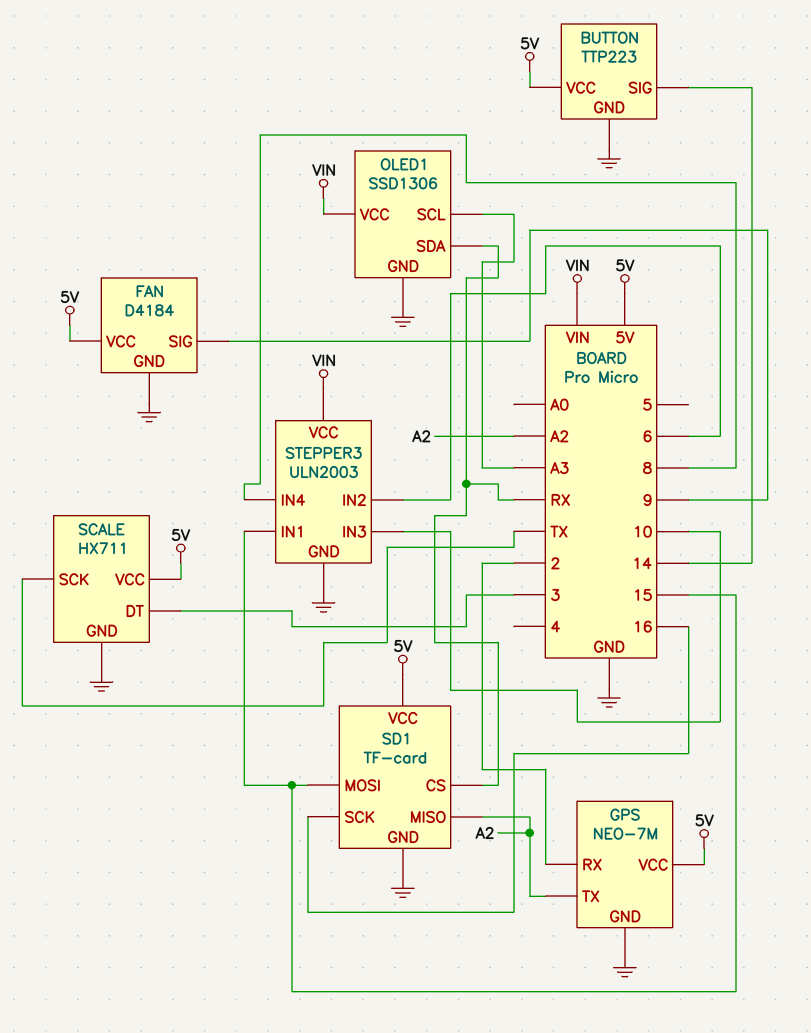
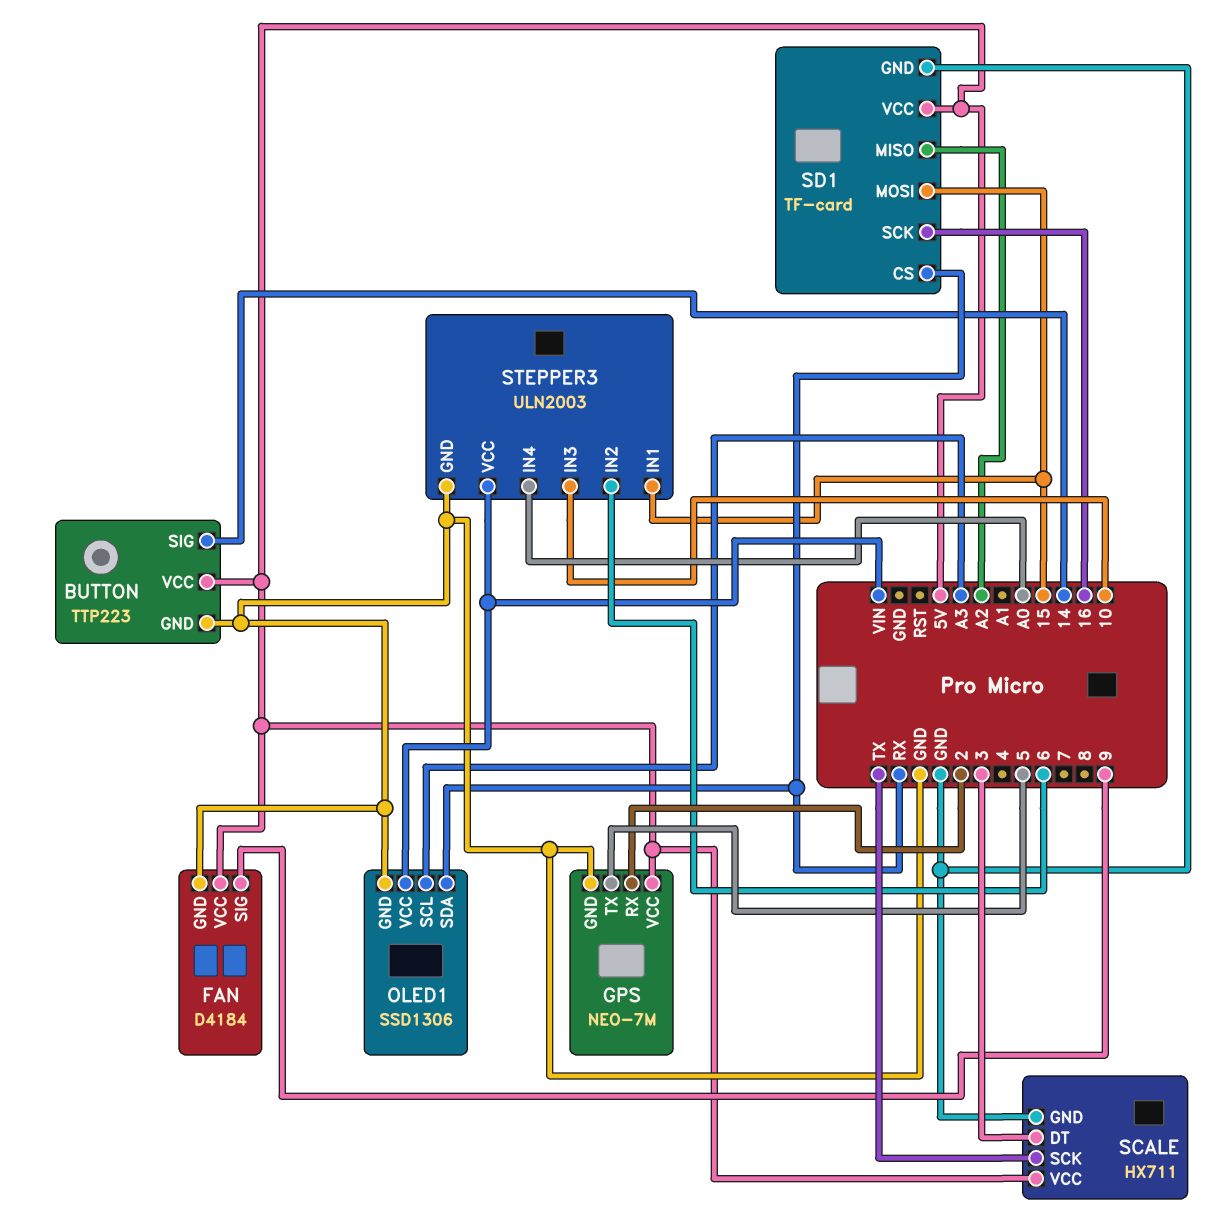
GPS pin TX: A2 -> 5
STEPPER3 pin IN4: 8 -> A0

